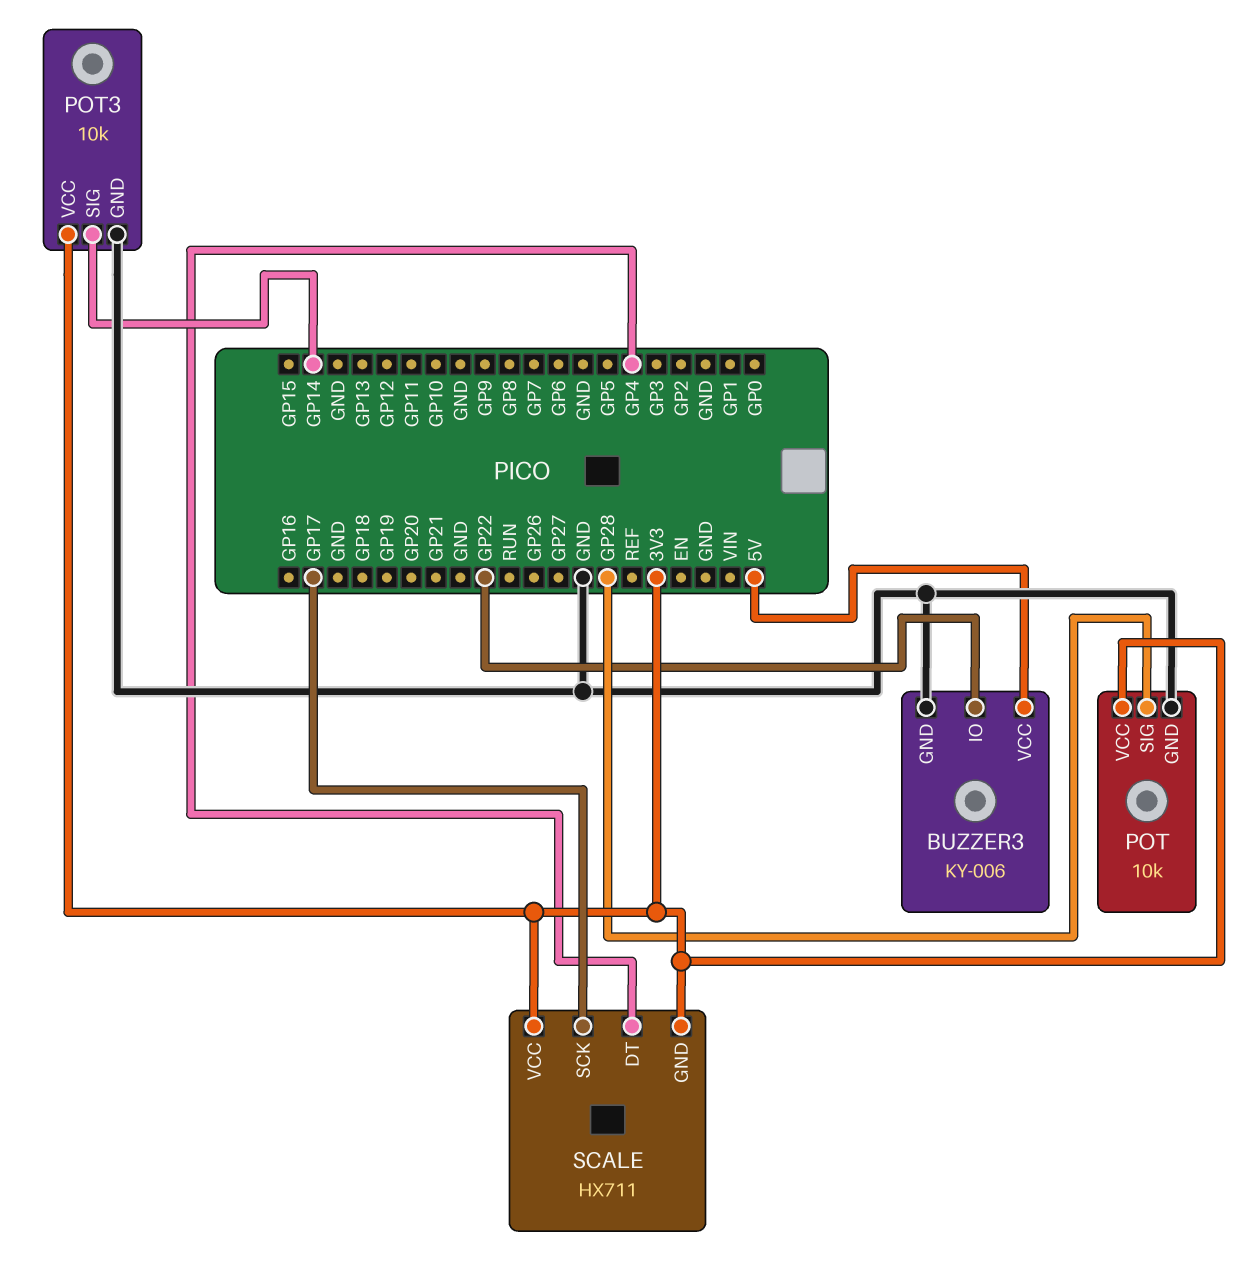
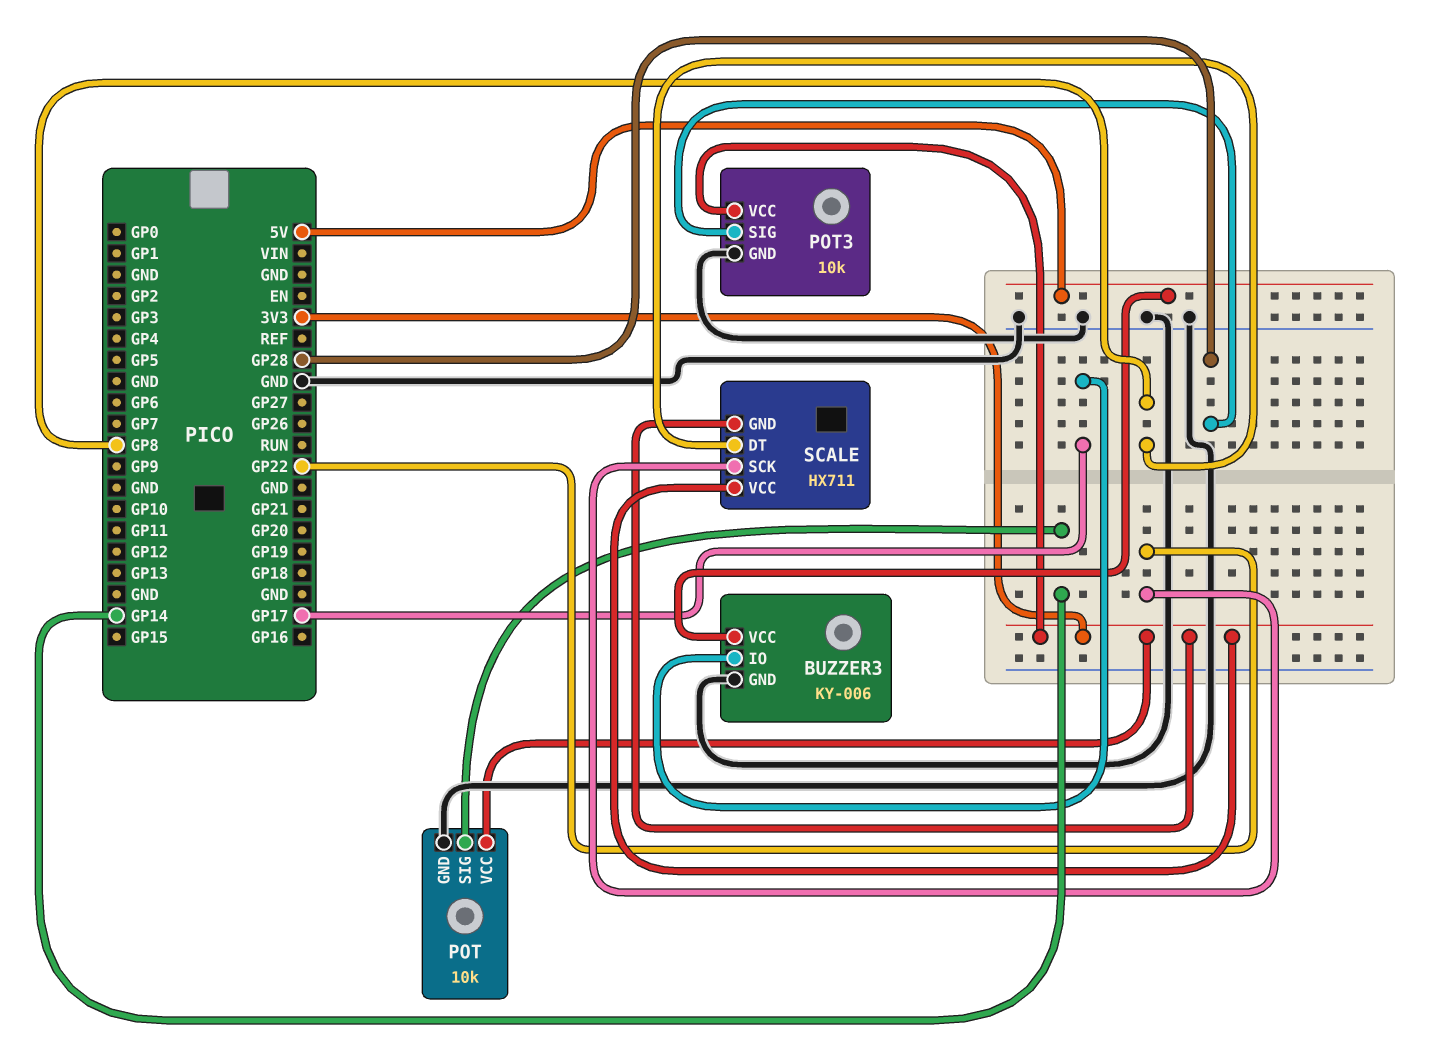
BUZZER3 pin IO: GP22 -> GP17
POT pin SIG: GP28 -> GP14
POT3 pin SIG: GP14 -> GP28
SCALE pin DT: GP4 -> GP8
SCALE pin SCK: GP17 -> GP22

